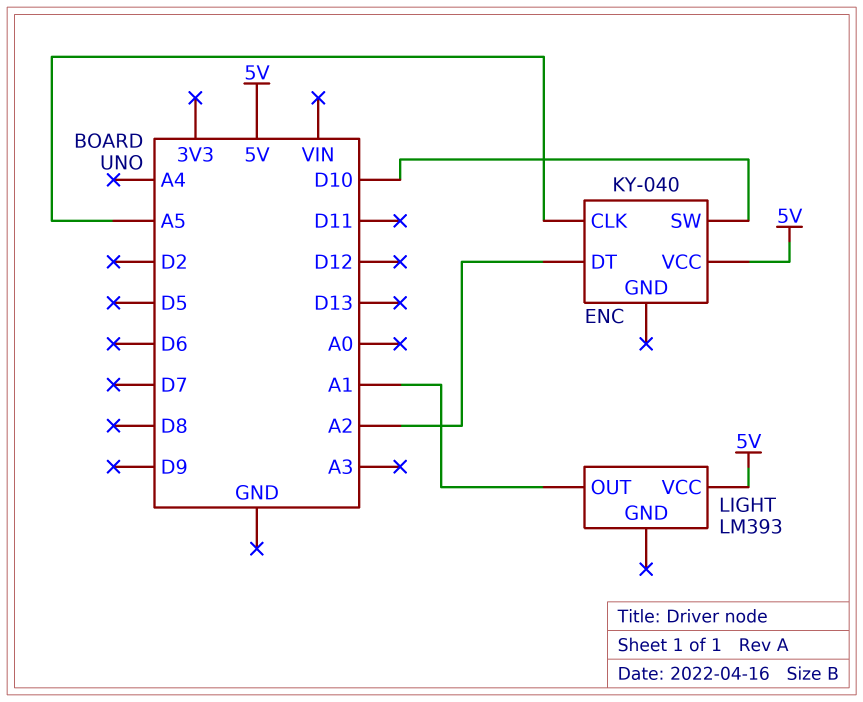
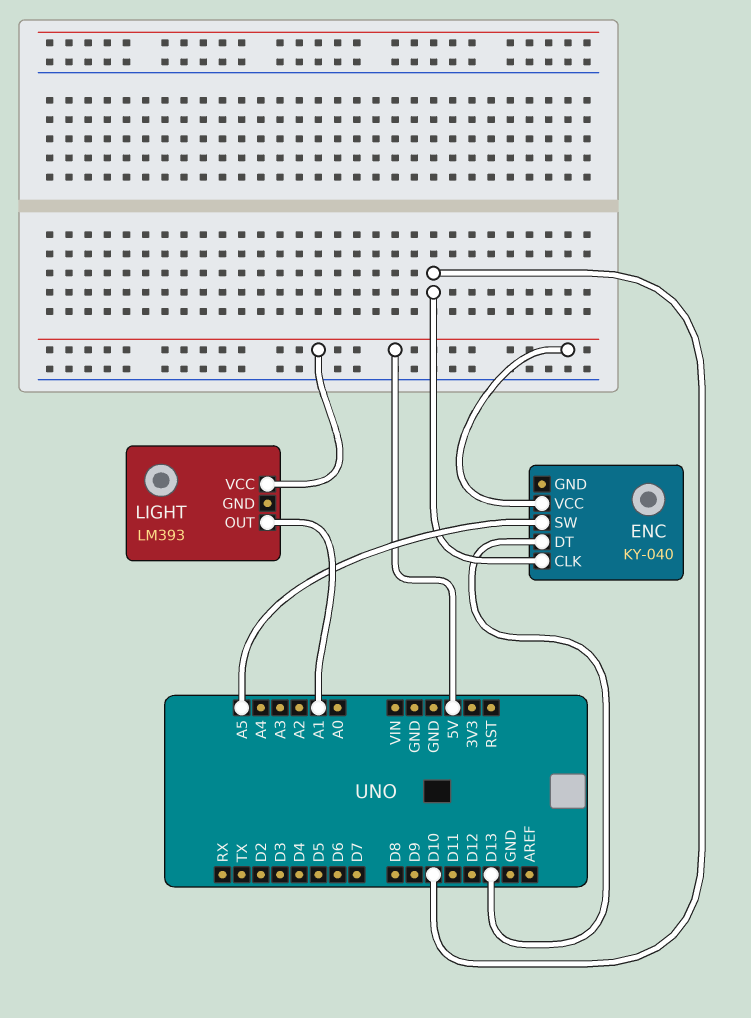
ENC pin CLK: A5 -> D10
ENC pin DT: A2 -> D13
ENC pin SW: D10 -> A5

